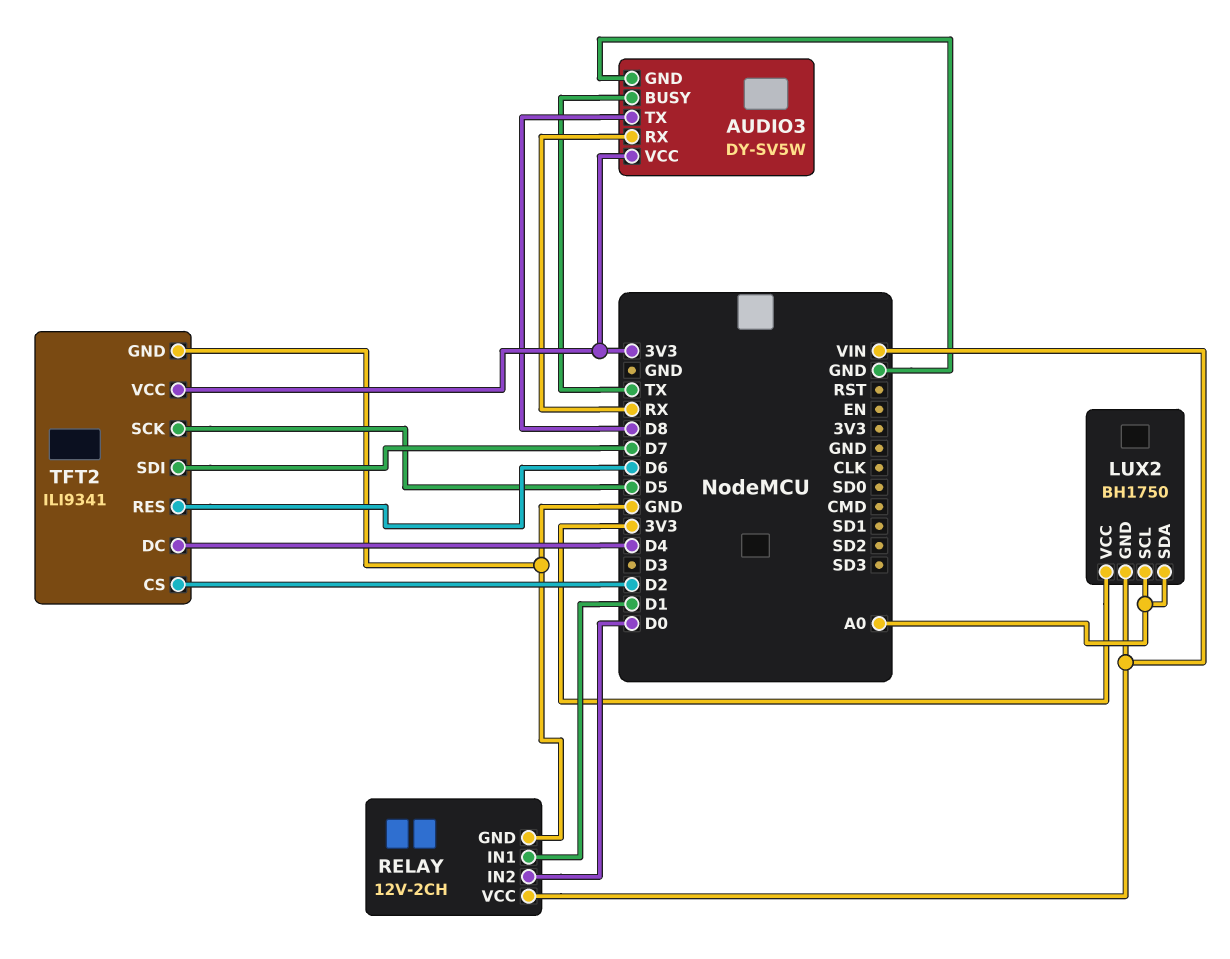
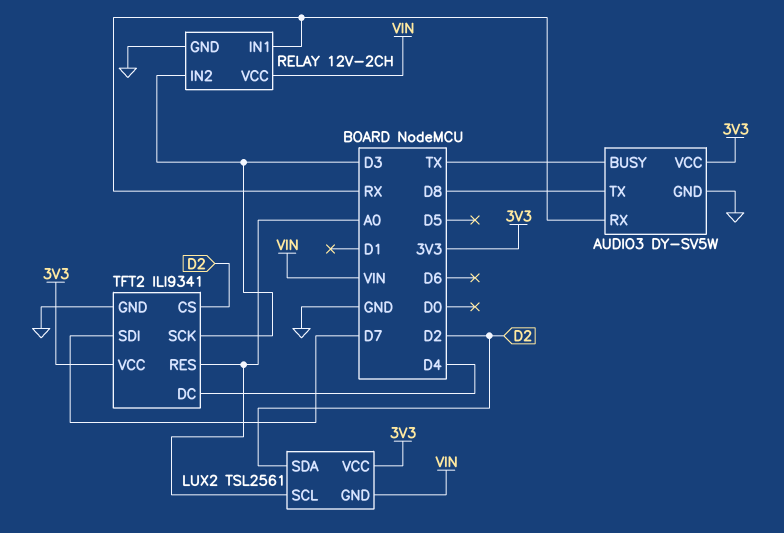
LUX2: BH1750 -> TSL2561
LUX2 pin SDA: A0 -> D2
RELAY pin IN1: D1 -> RX
RELAY pin IN2: D0 -> D3
TFT2 pin RES: D6 -> A0
TFT2 pin SCK: D5 -> D3

